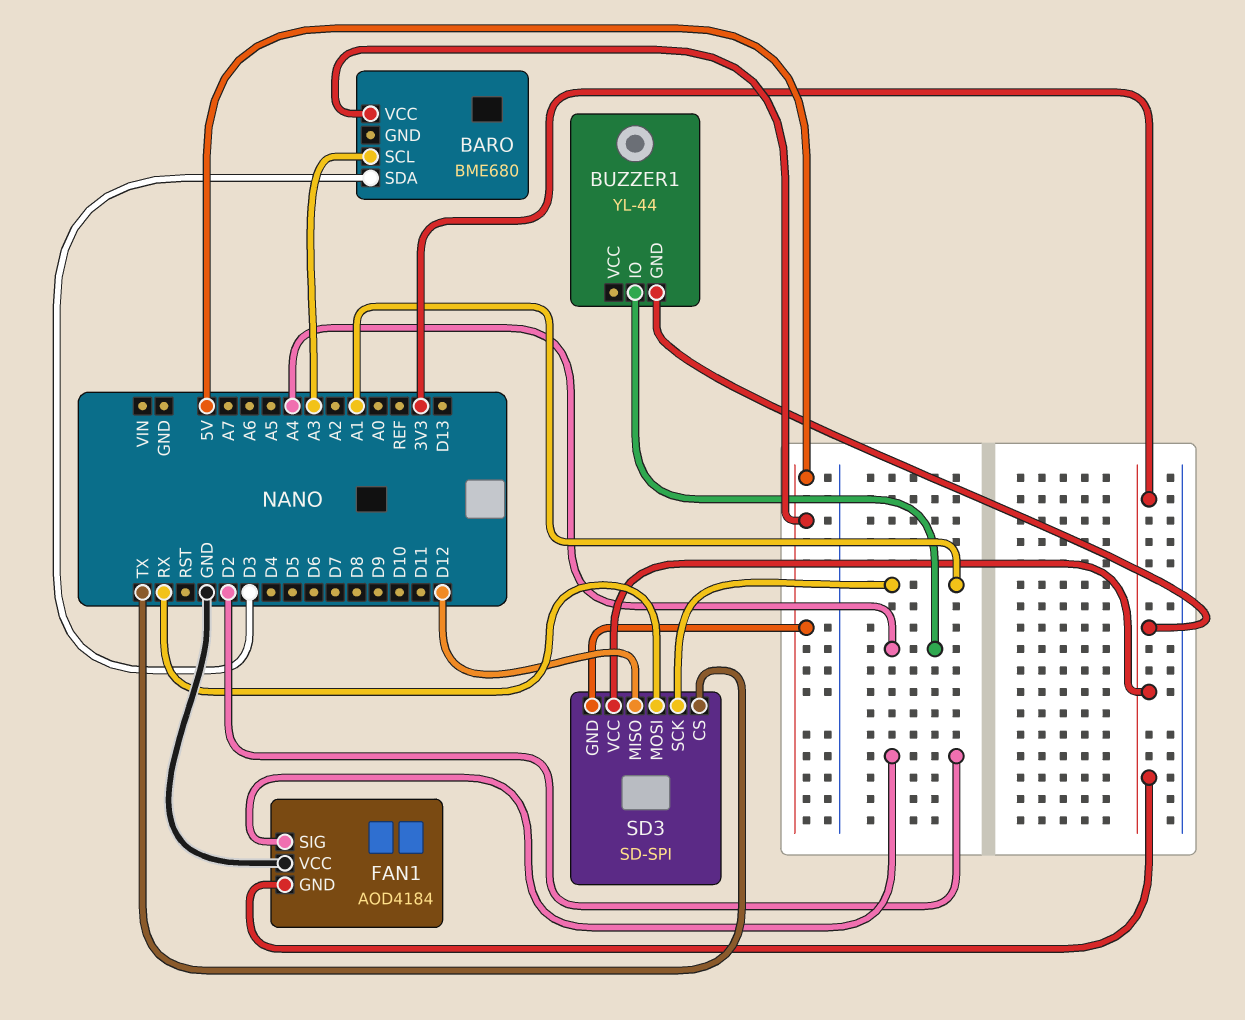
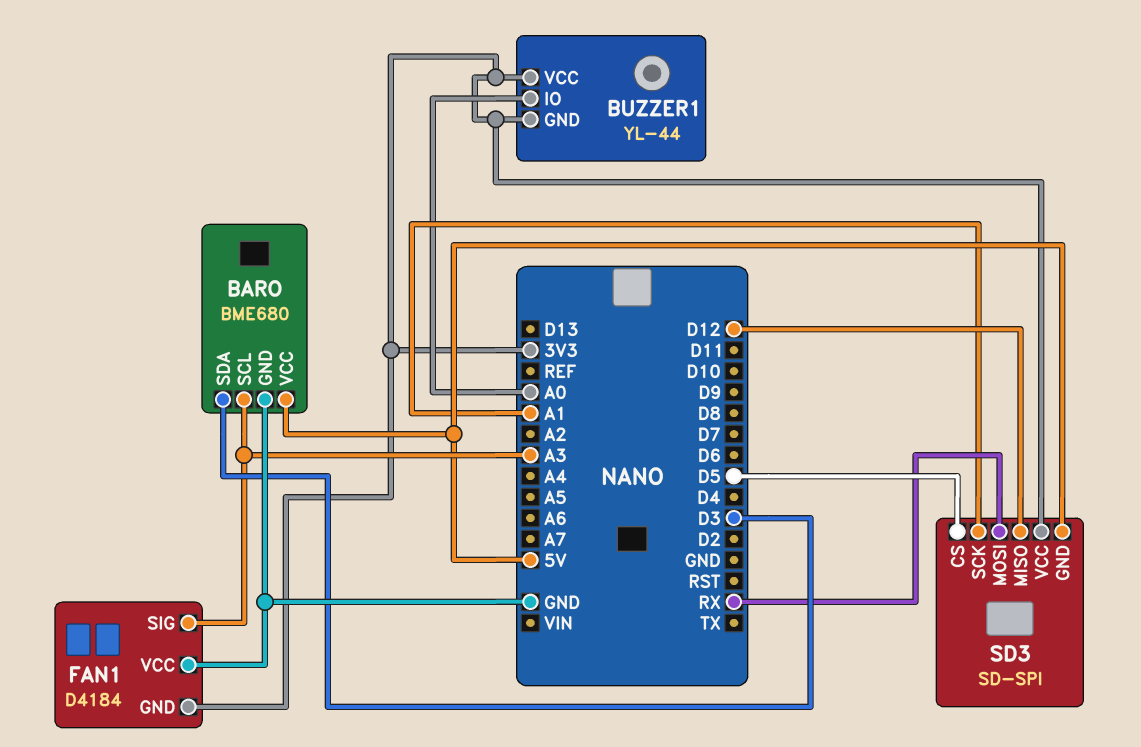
BARO pin GND: none -> GND
BUZZER1 pin IO: A4 -> A0
BUZZER1 pin VCC: none -> 3V3
FAN1: AOD4184 -> D4184
FAN1 pin SIG: D2 -> A3
SD3 pin CS: TX -> D5

